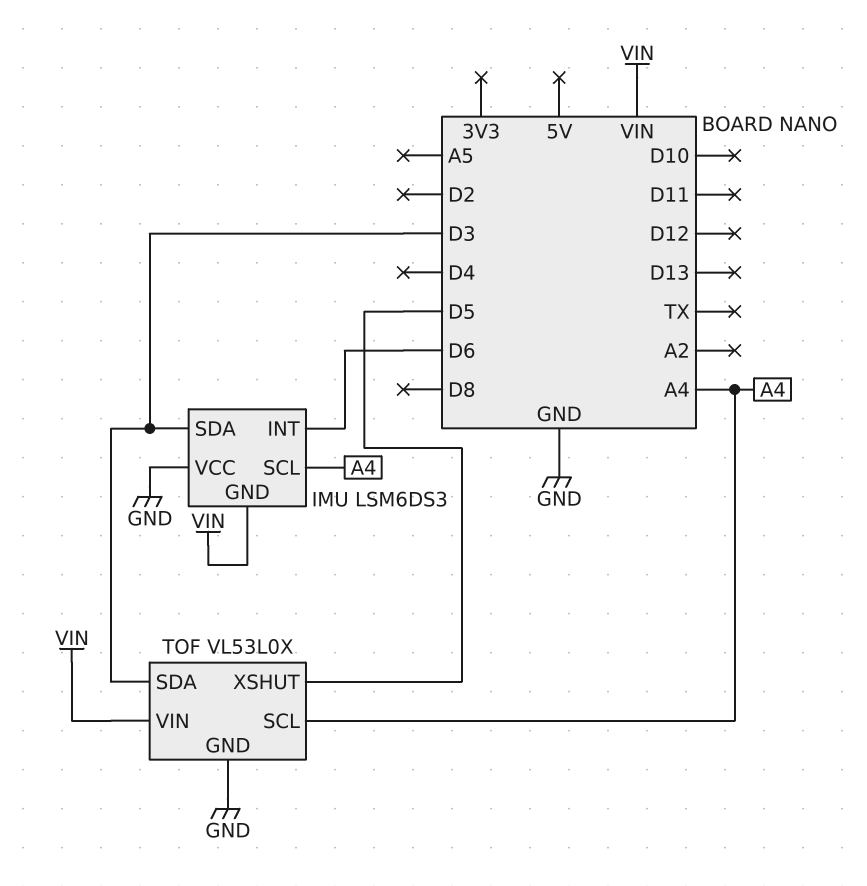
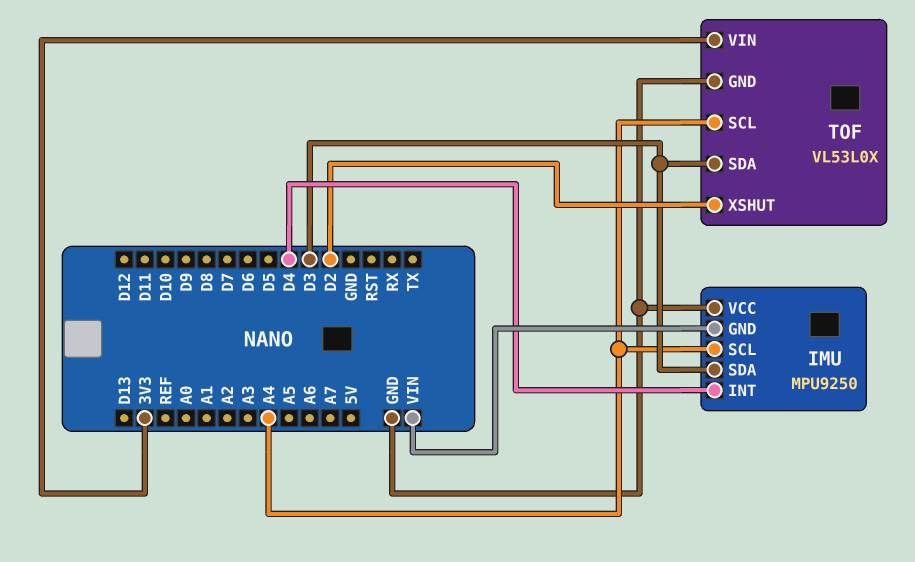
IMU: LSM6DS3 -> MPU9250
IMU pin INT: D6 -> D4
TOF pin VIN: VIN -> 3V3
TOF pin XSHUT: D5 -> D2

